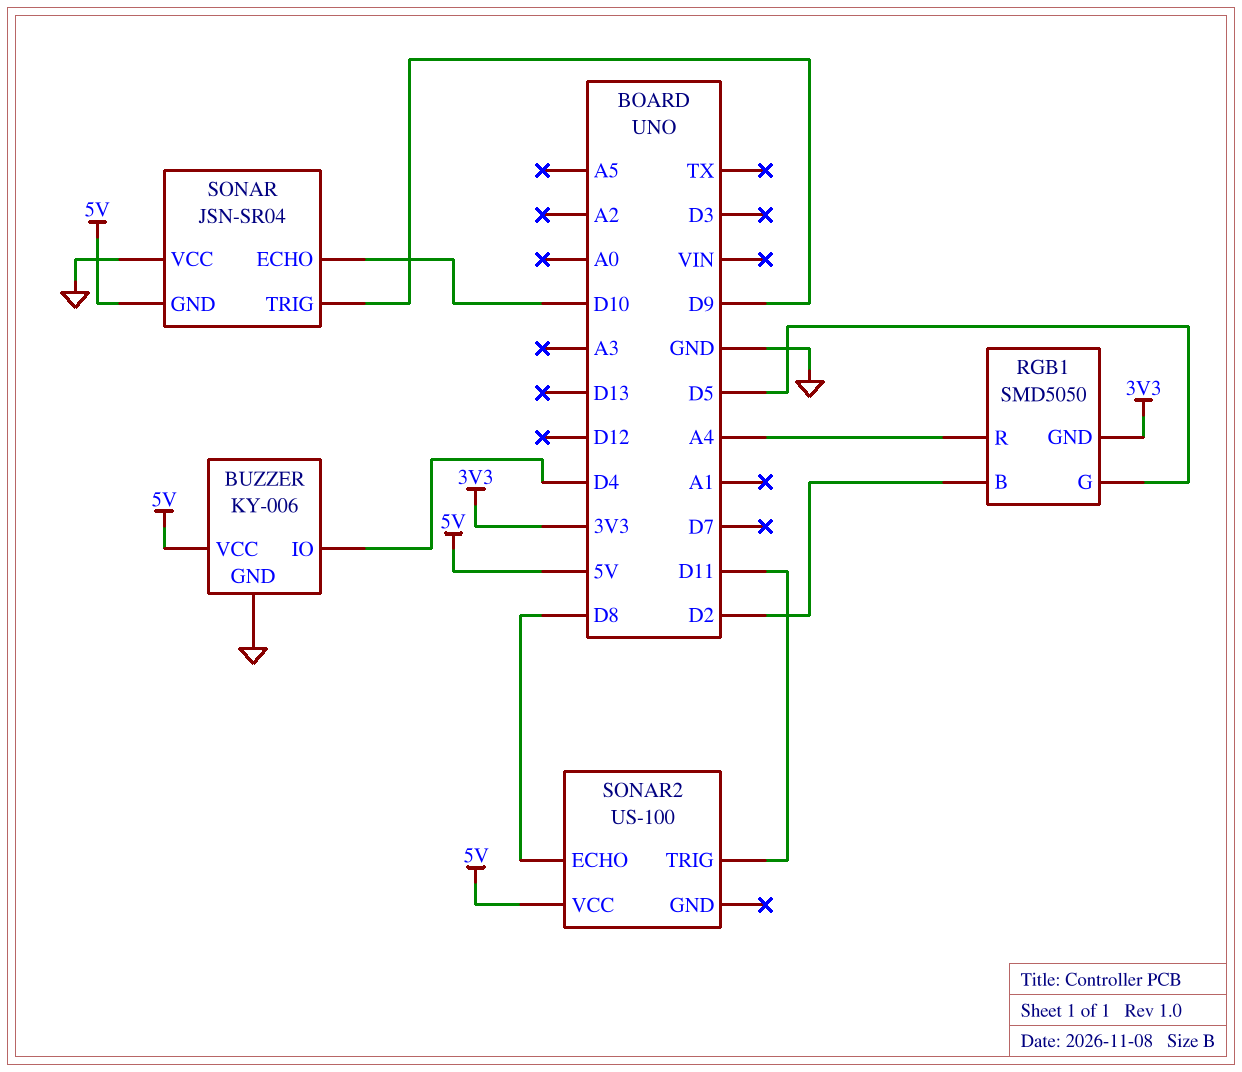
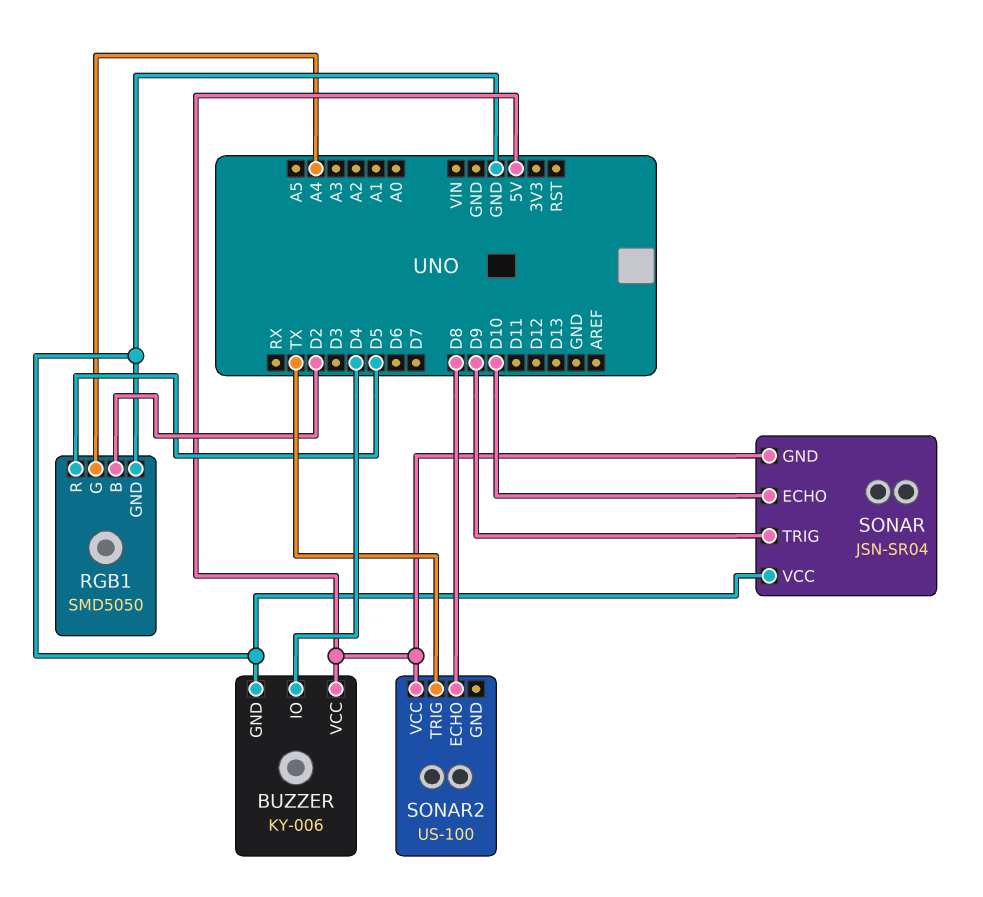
RGB1 pin G: D5 -> A4
RGB1 pin GND: 3V3 -> GND
RGB1 pin R: A4 -> D5
SONAR2 pin TRIG: D11 -> TX

